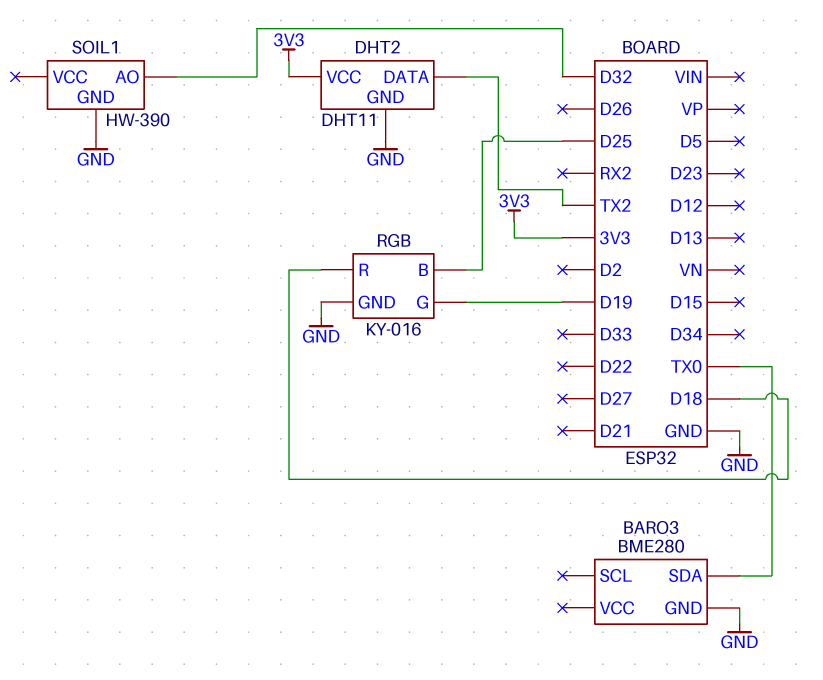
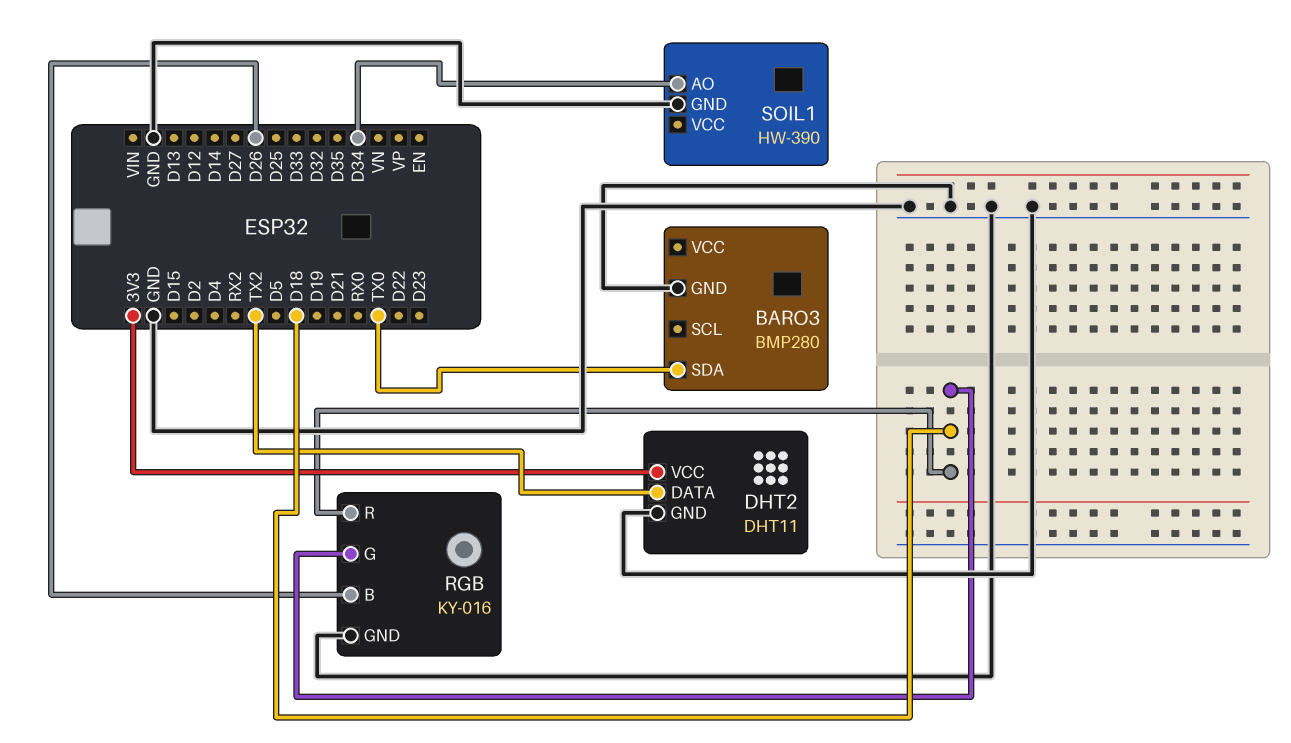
BARO3: BME280 -> BMP280
RGB pin B: D25 -> D26
RGB pin G: D19 -> D18
SOIL1 pin AO: D32 -> D34

